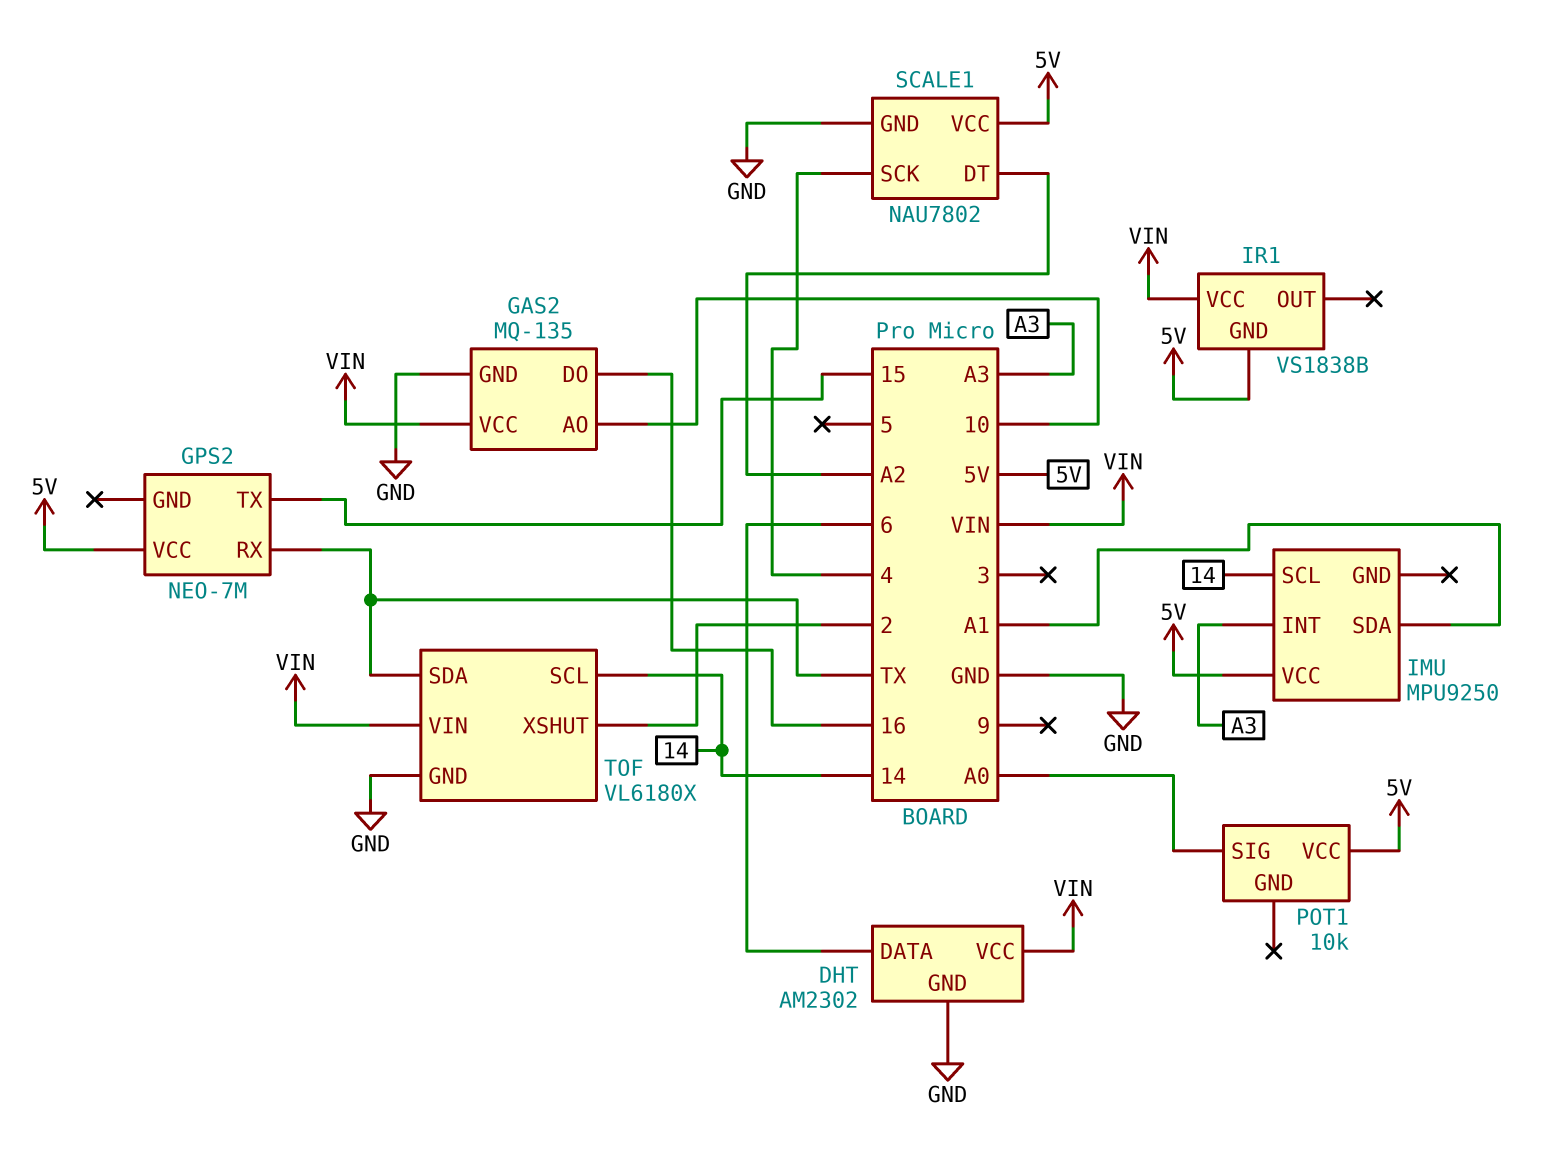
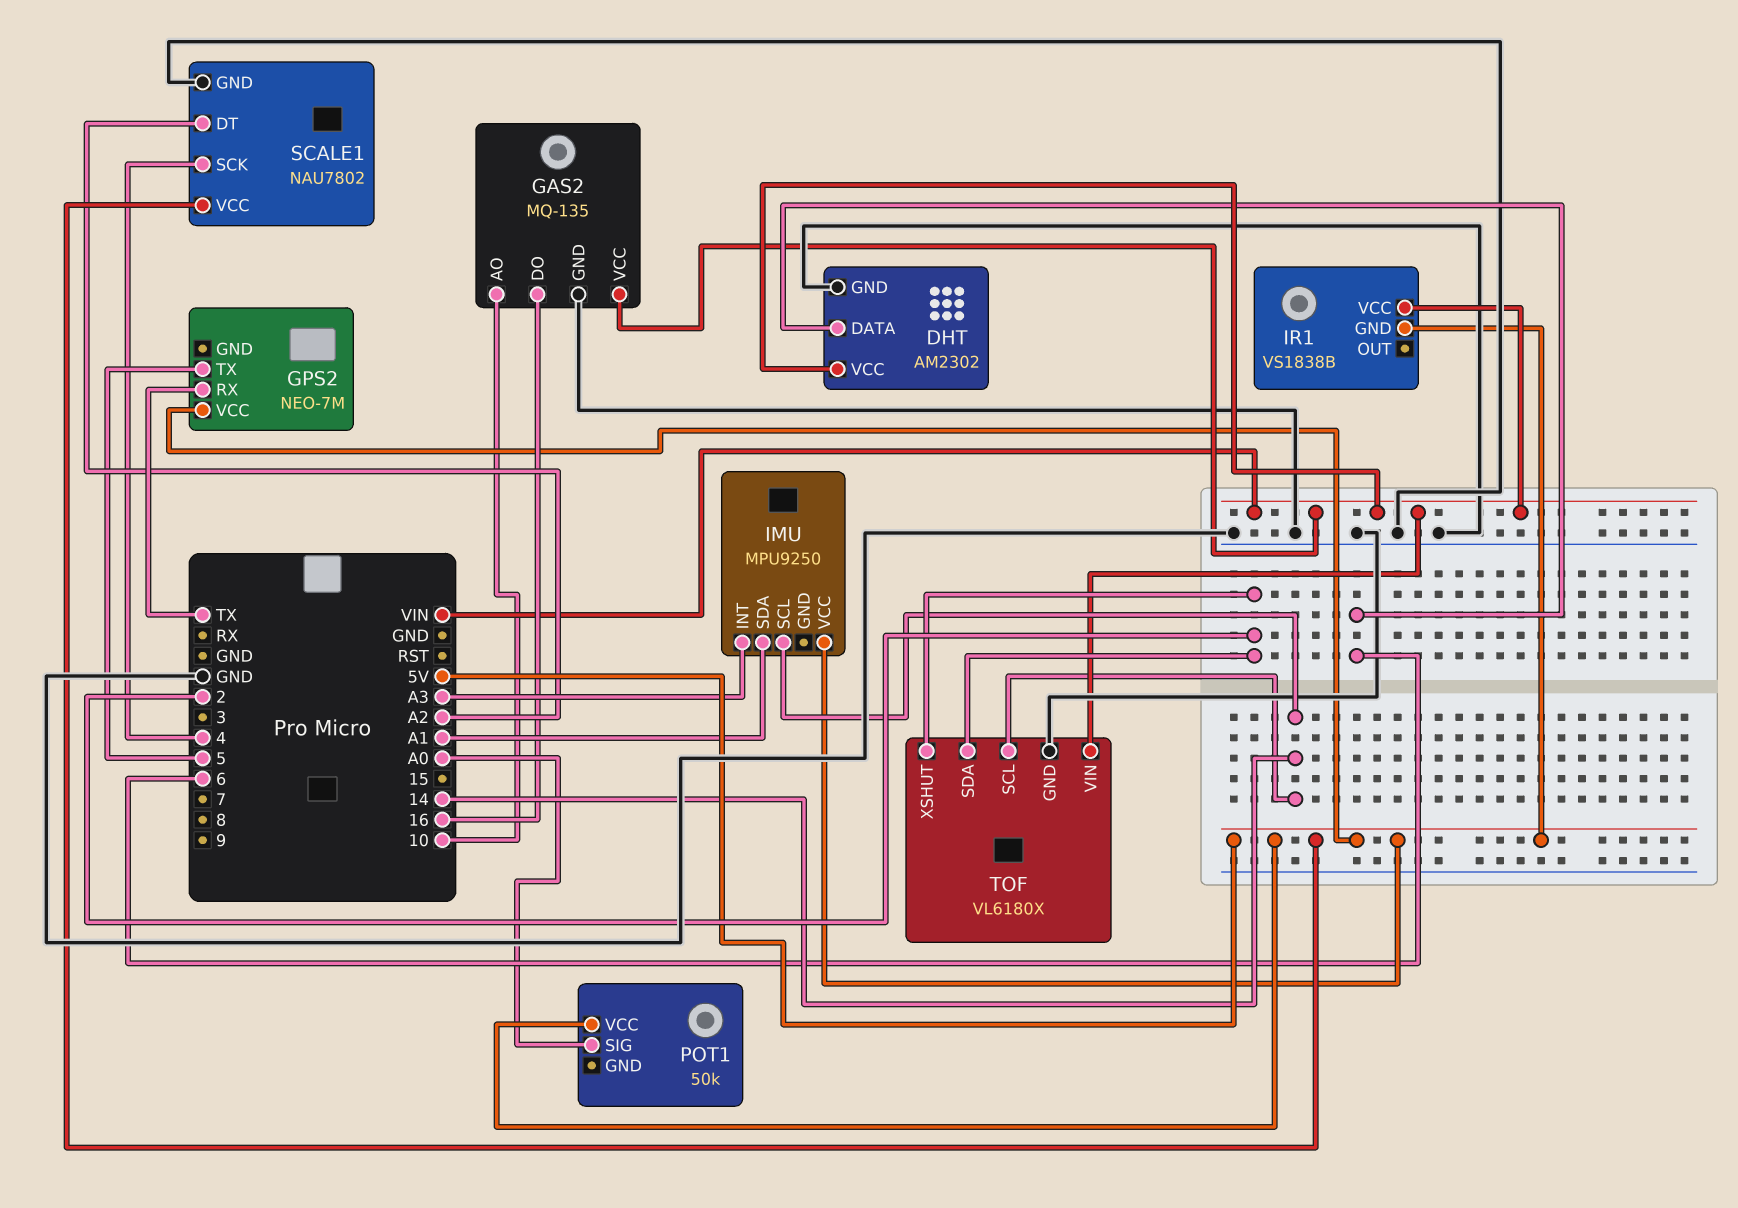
GPS2 pin TX: 15 -> 5
POT1: 10k -> 50k
TOF pin SDA: TX -> 2

